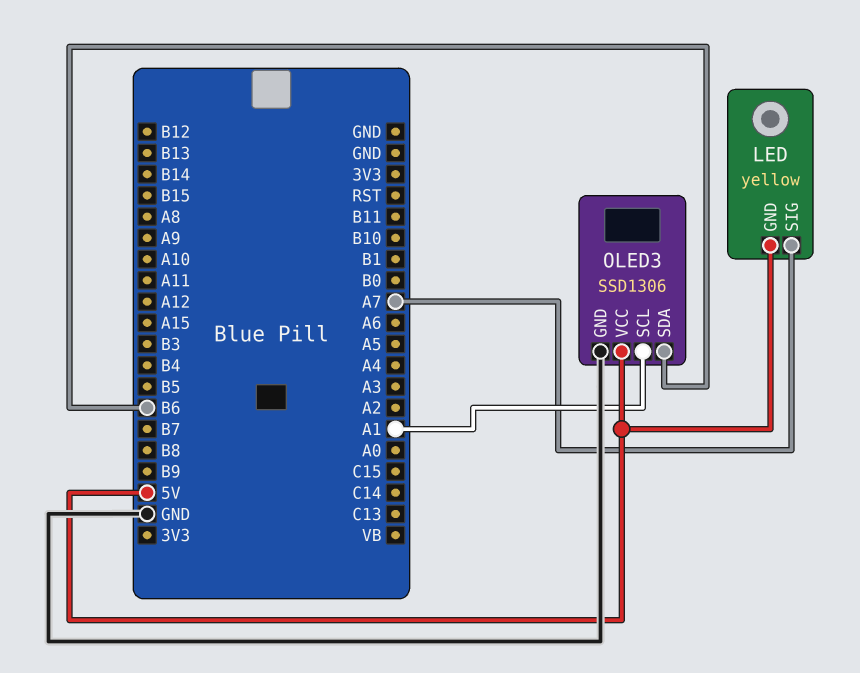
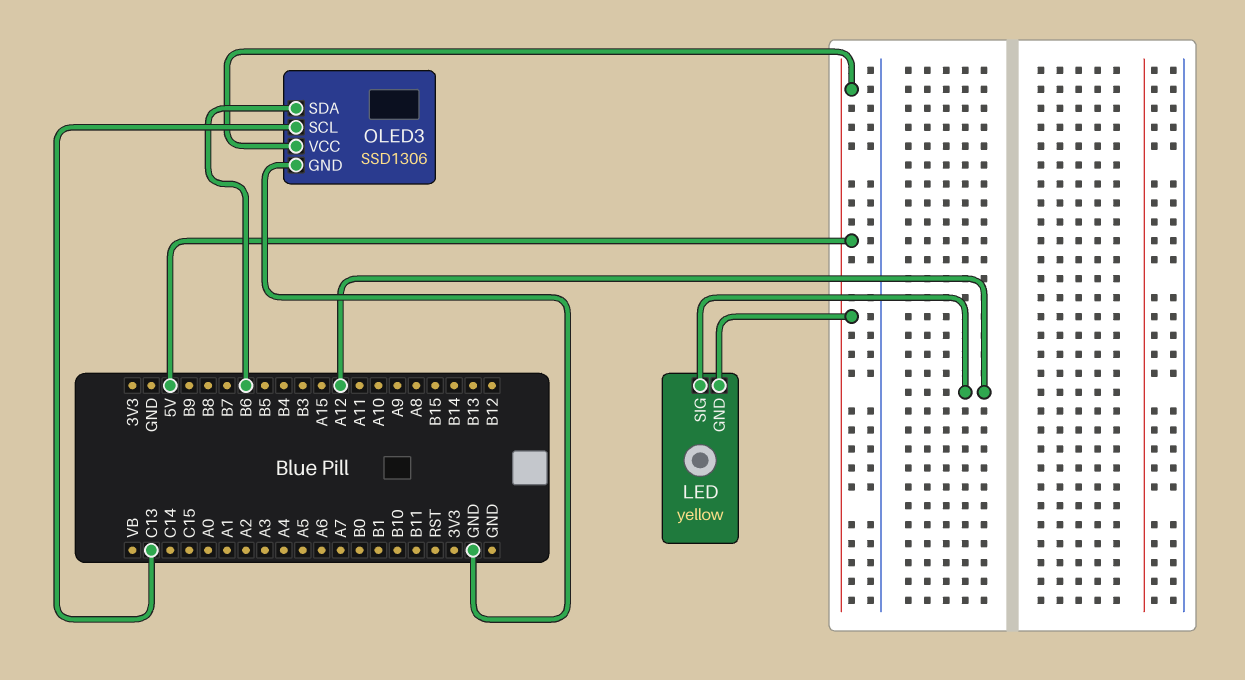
LED pin SIG: A7 -> A12
OLED3 pin SCL: A1 -> C13

